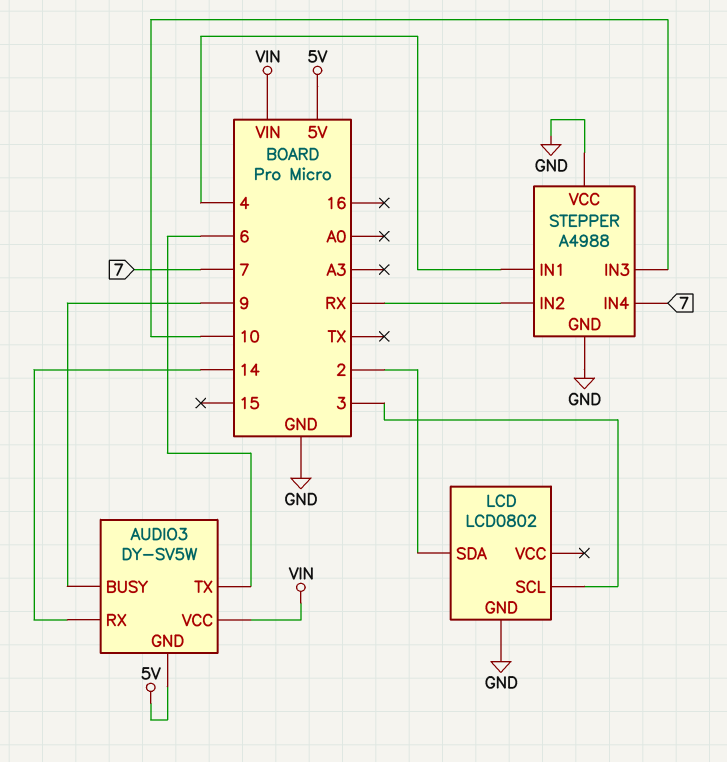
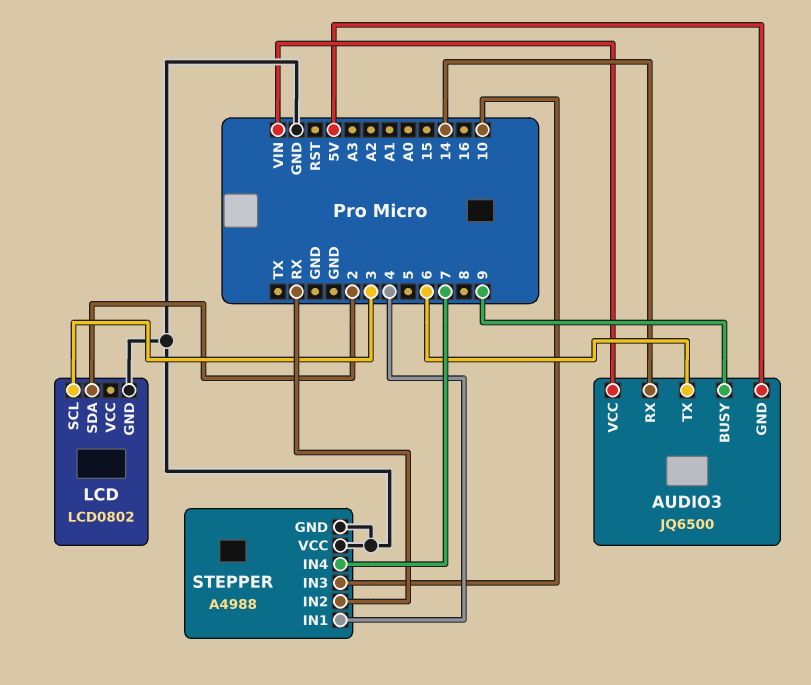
AUDIO3: DY-SV5W -> JQ6500

